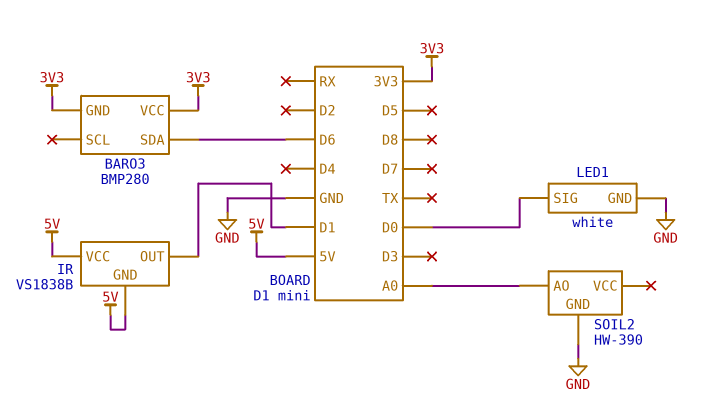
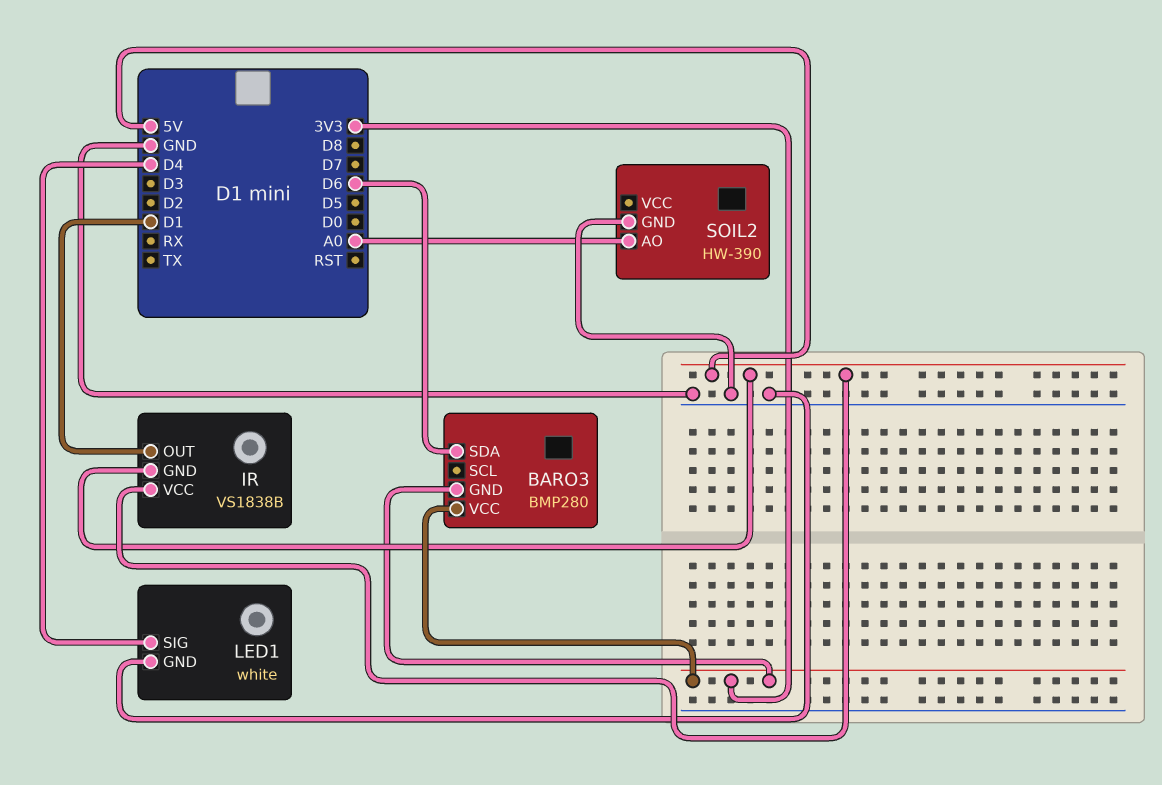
LED1 pin SIG: D0 -> D4

